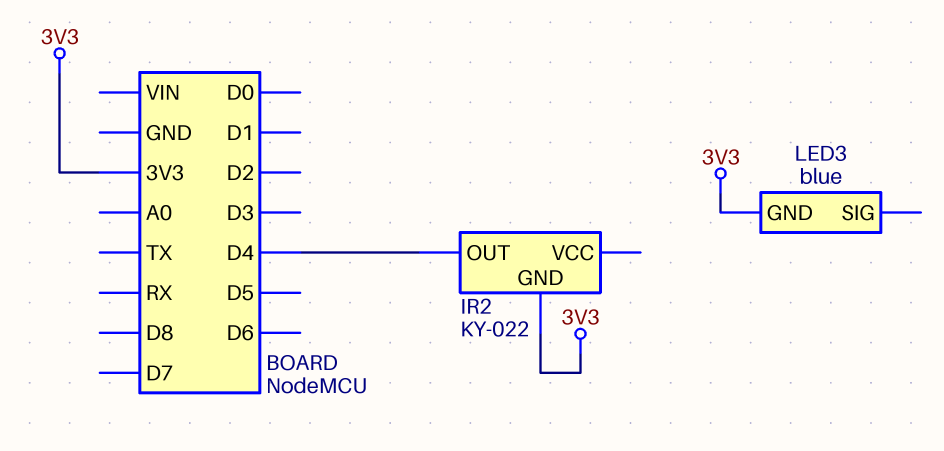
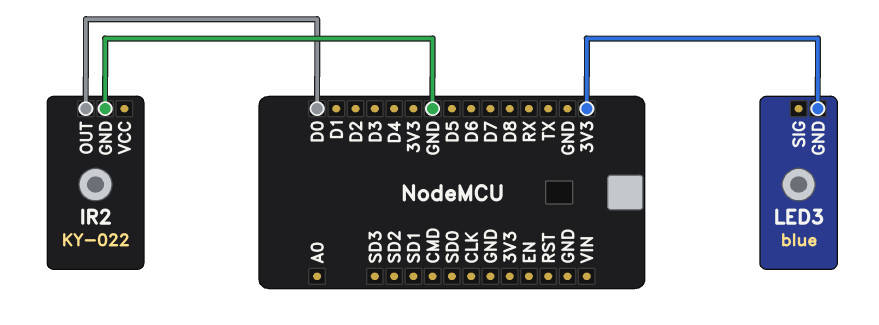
IR2 pin GND: 3V3 -> GND
IR2 pin OUT: D4 -> D0

